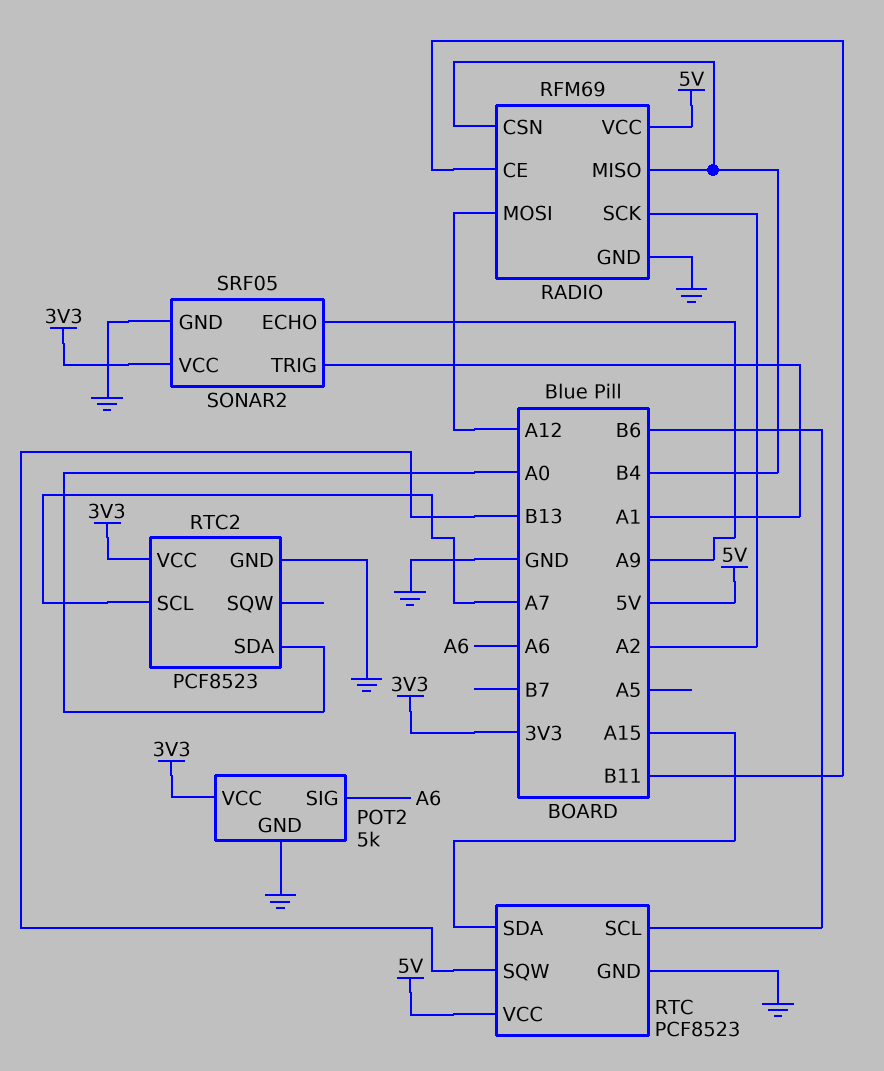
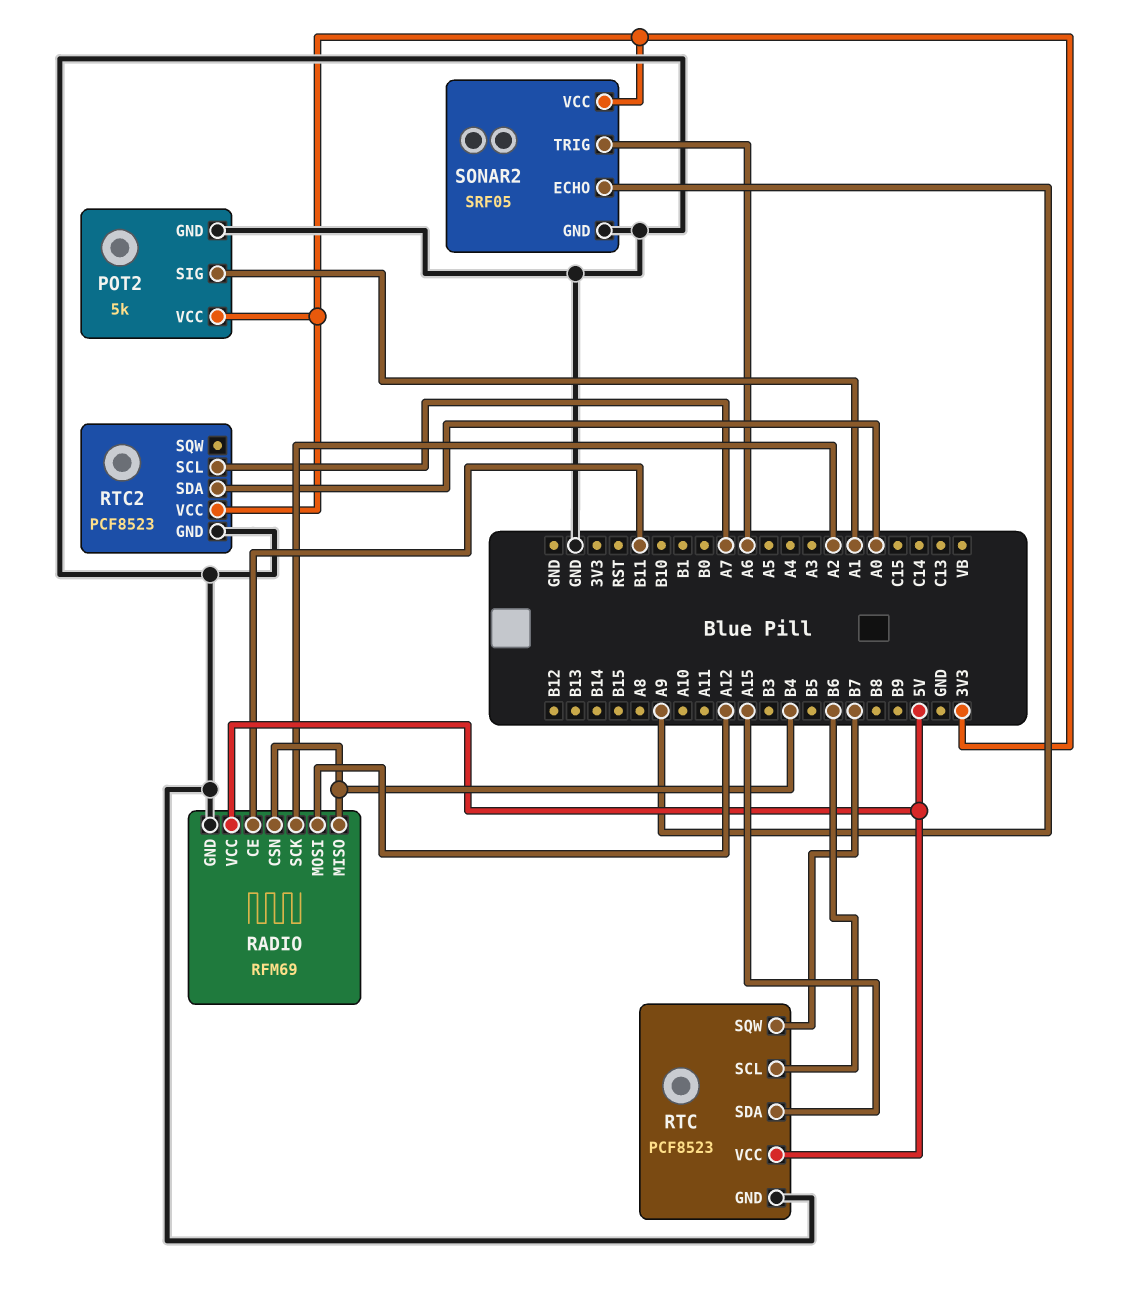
POT2 pin SIG: A6 -> A1
RTC pin SQW: B13 -> B7
SONAR2 pin TRIG: A1 -> A6

